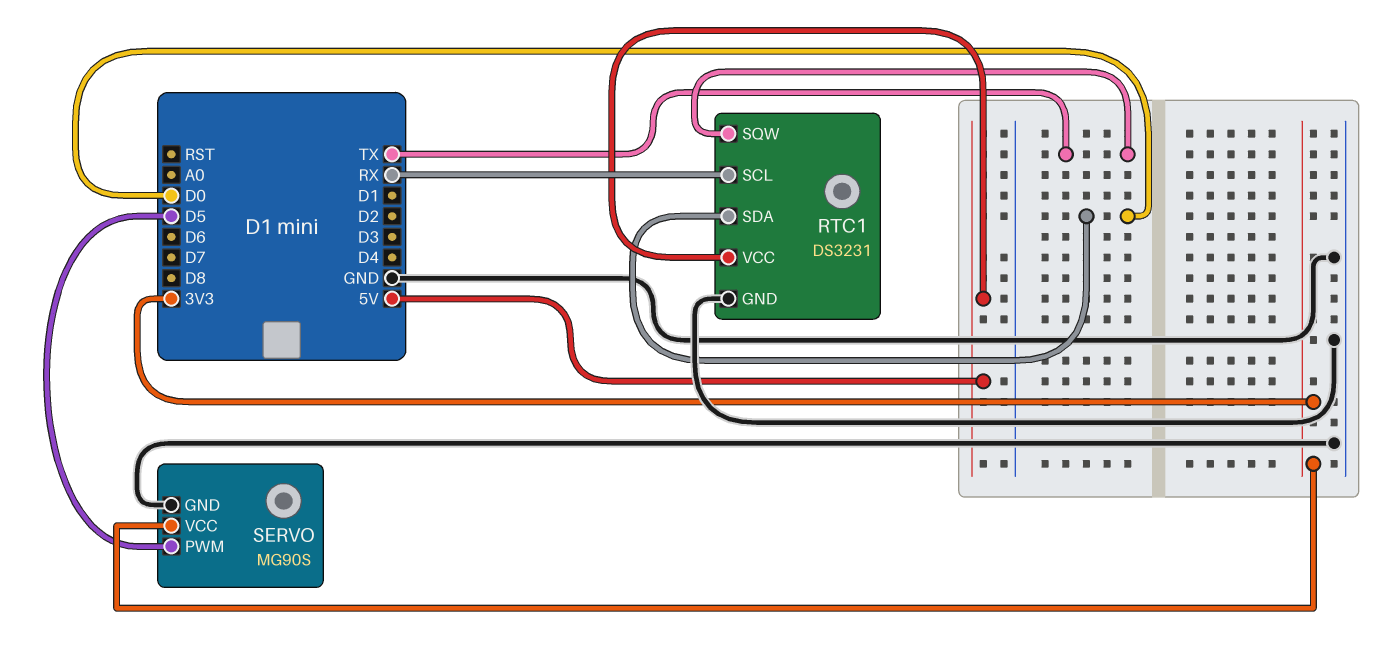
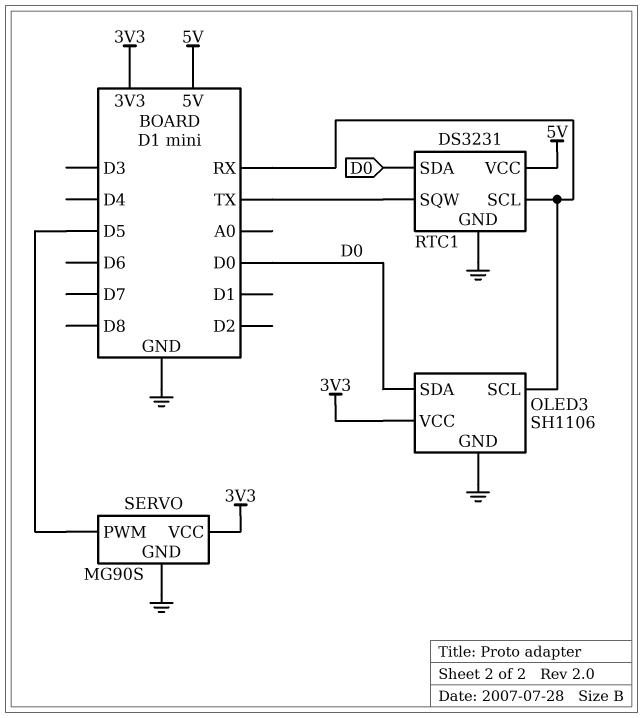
OLED3: none -> SH1106
OLED3 pin GND: none -> GND
OLED3 pin SCL: none -> RX
OLED3 pin SDA: none -> D0
OLED3 pin VCC: none -> 3V3

